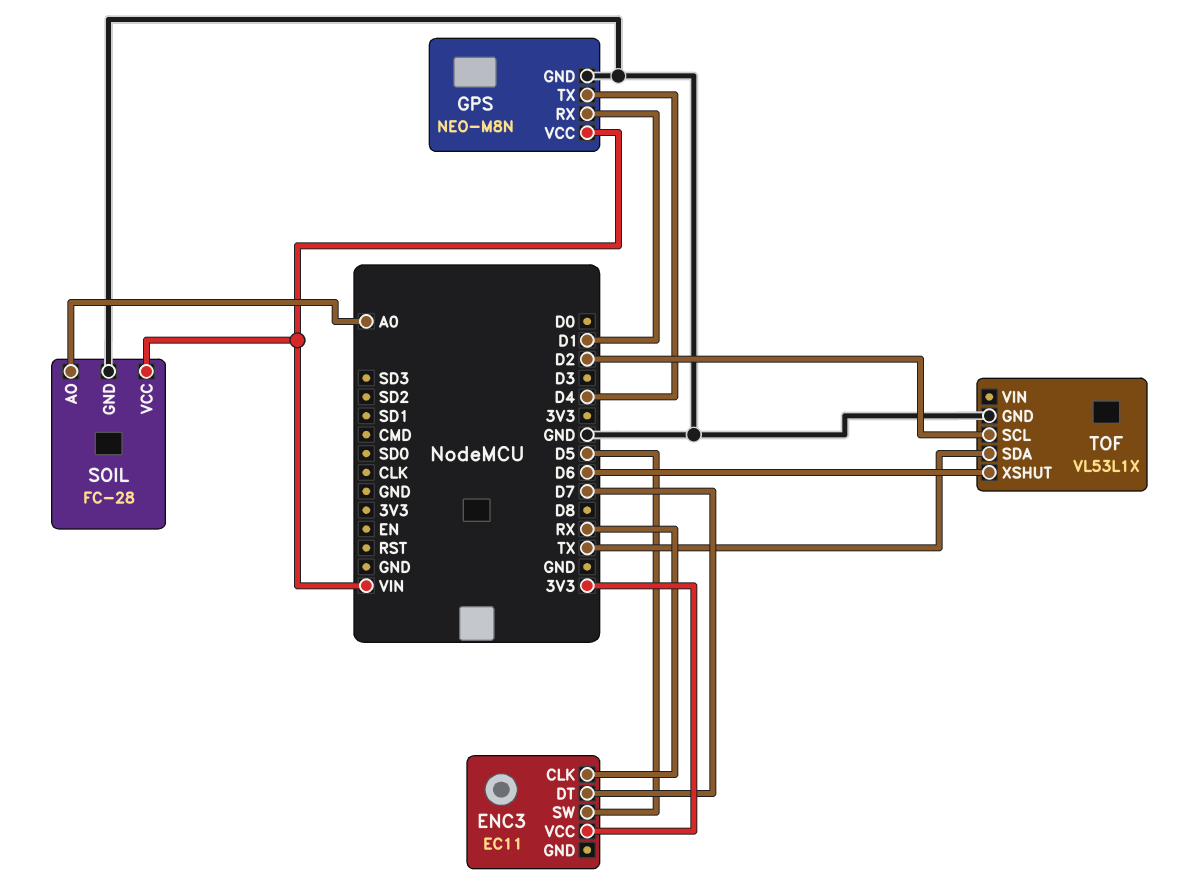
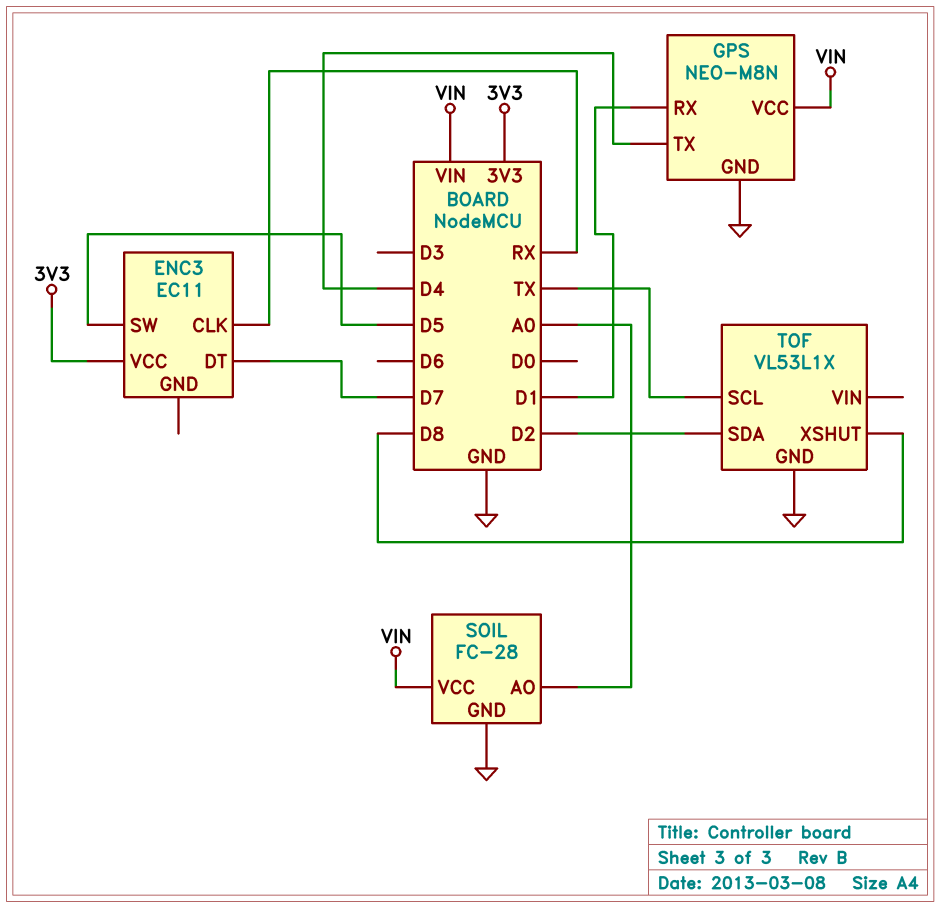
TOF pin SCL: D2 -> TX
TOF pin SDA: TX -> D2
TOF pin XSHUT: D6 -> D8

